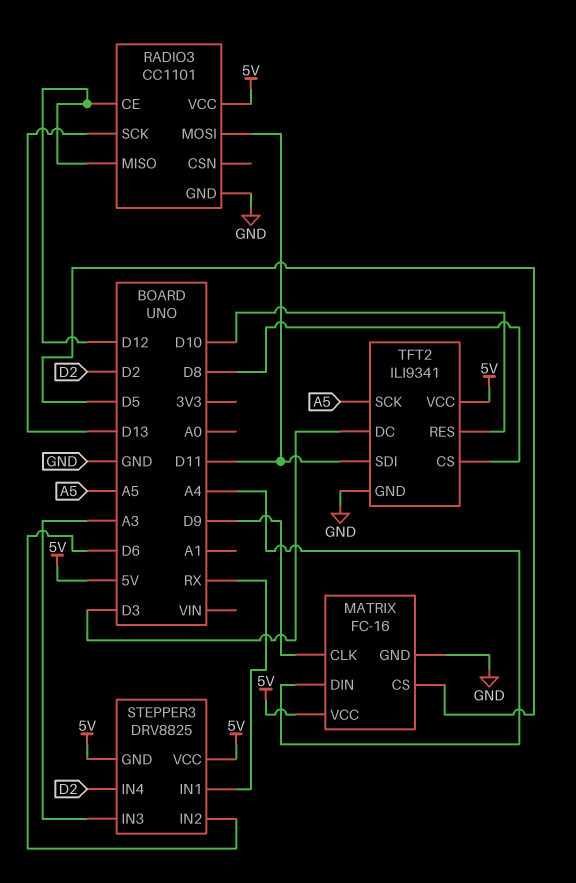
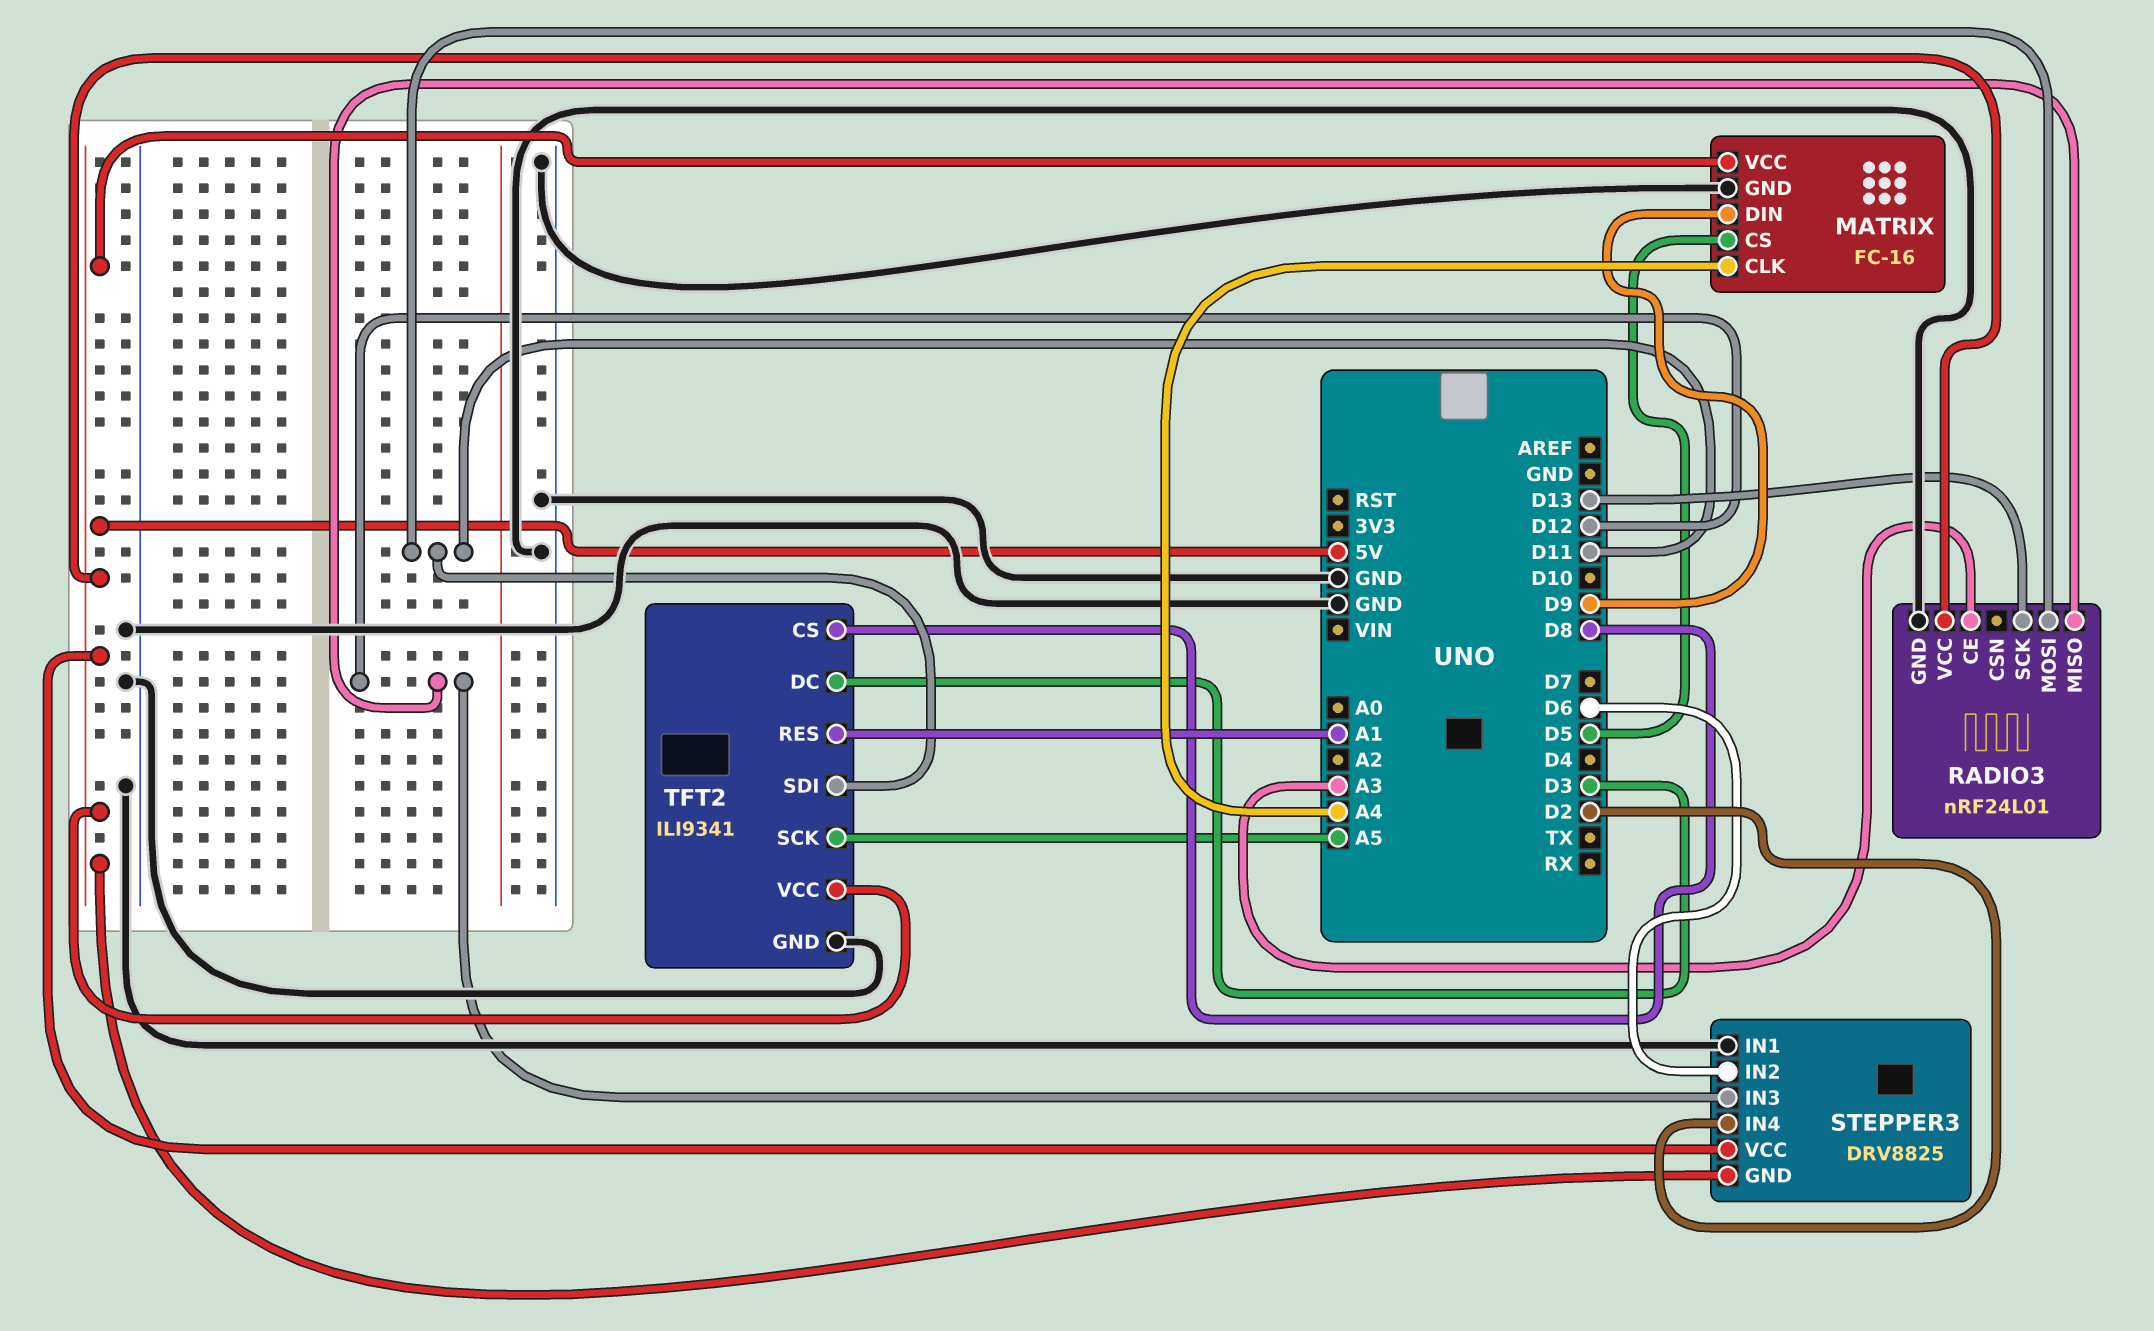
MATRIX pin CLK: D9 -> A4
MATRIX pin DIN: A4 -> D9
RADIO3: CC1101 -> nRF24L01
RADIO3 pin CE: D12 -> A3
STEPPER3 pin IN1: RX -> GND
STEPPER3 pin IN3: A3 -> D12
TFT2 pin RES: D10 -> A1

